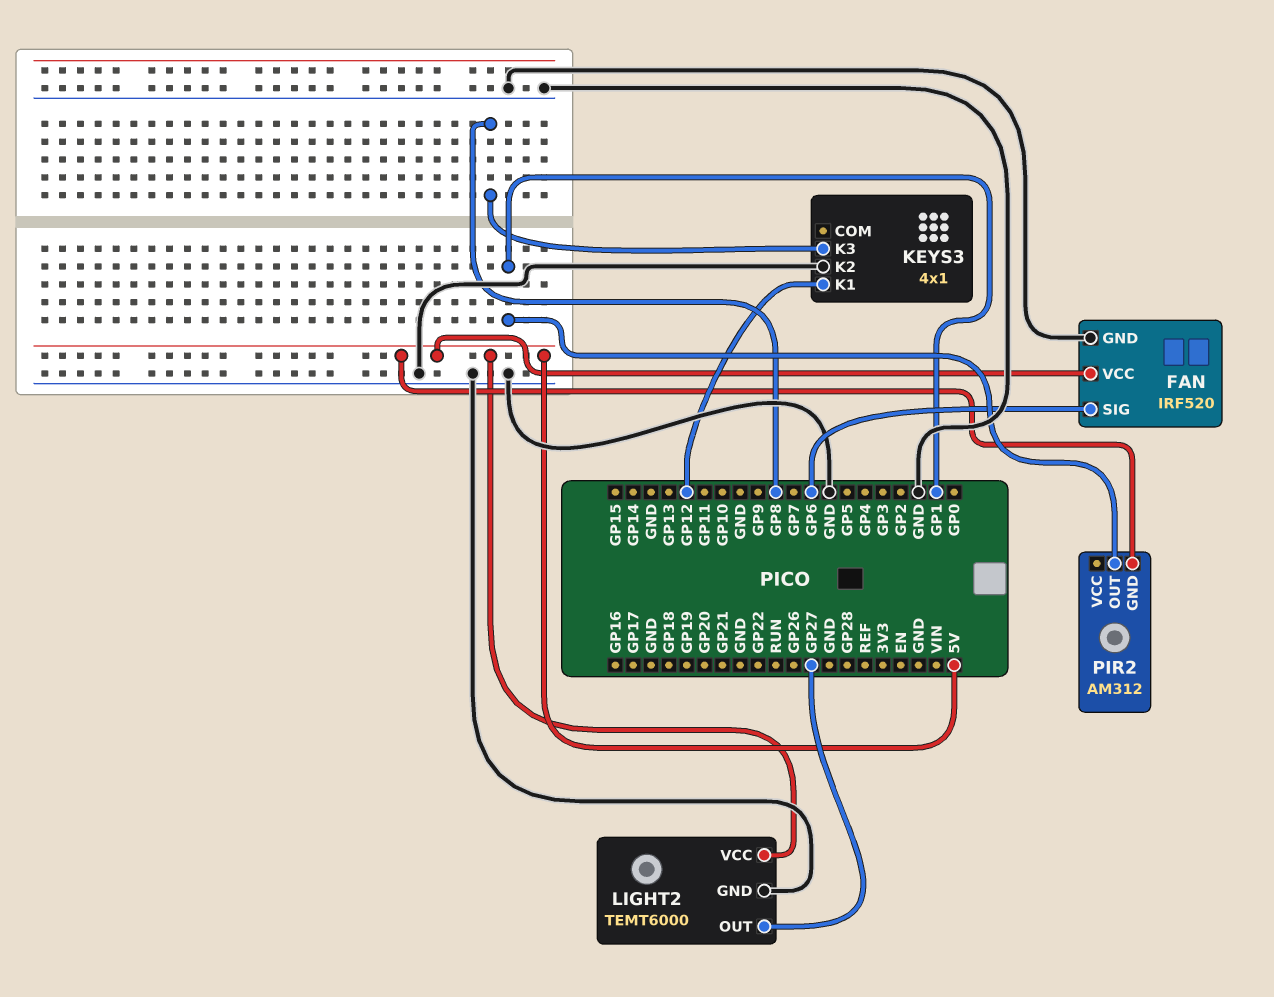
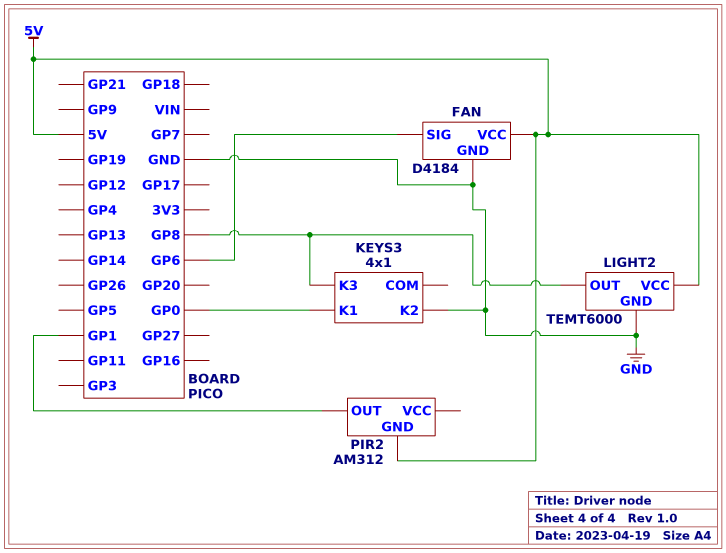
FAN: IRF520 -> D4184
KEYS3 pin K1: GP12 -> GP0
LIGHT2 pin OUT: GP27 -> GP8

